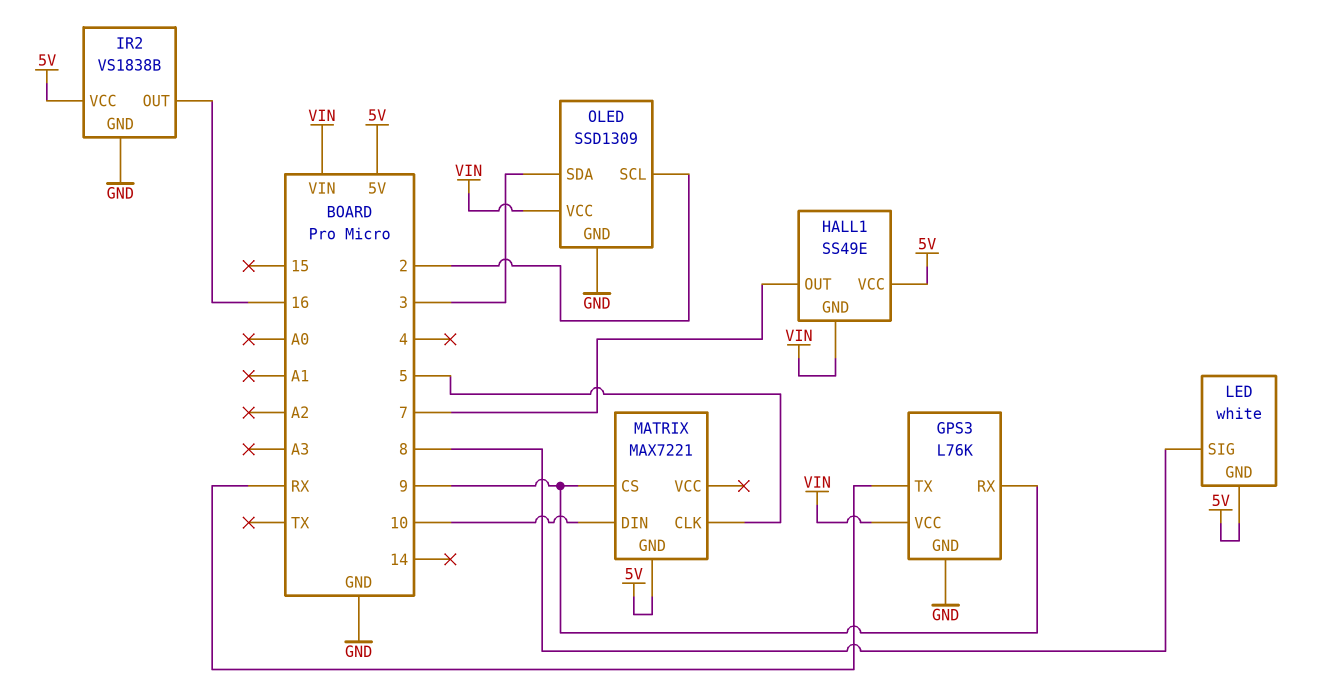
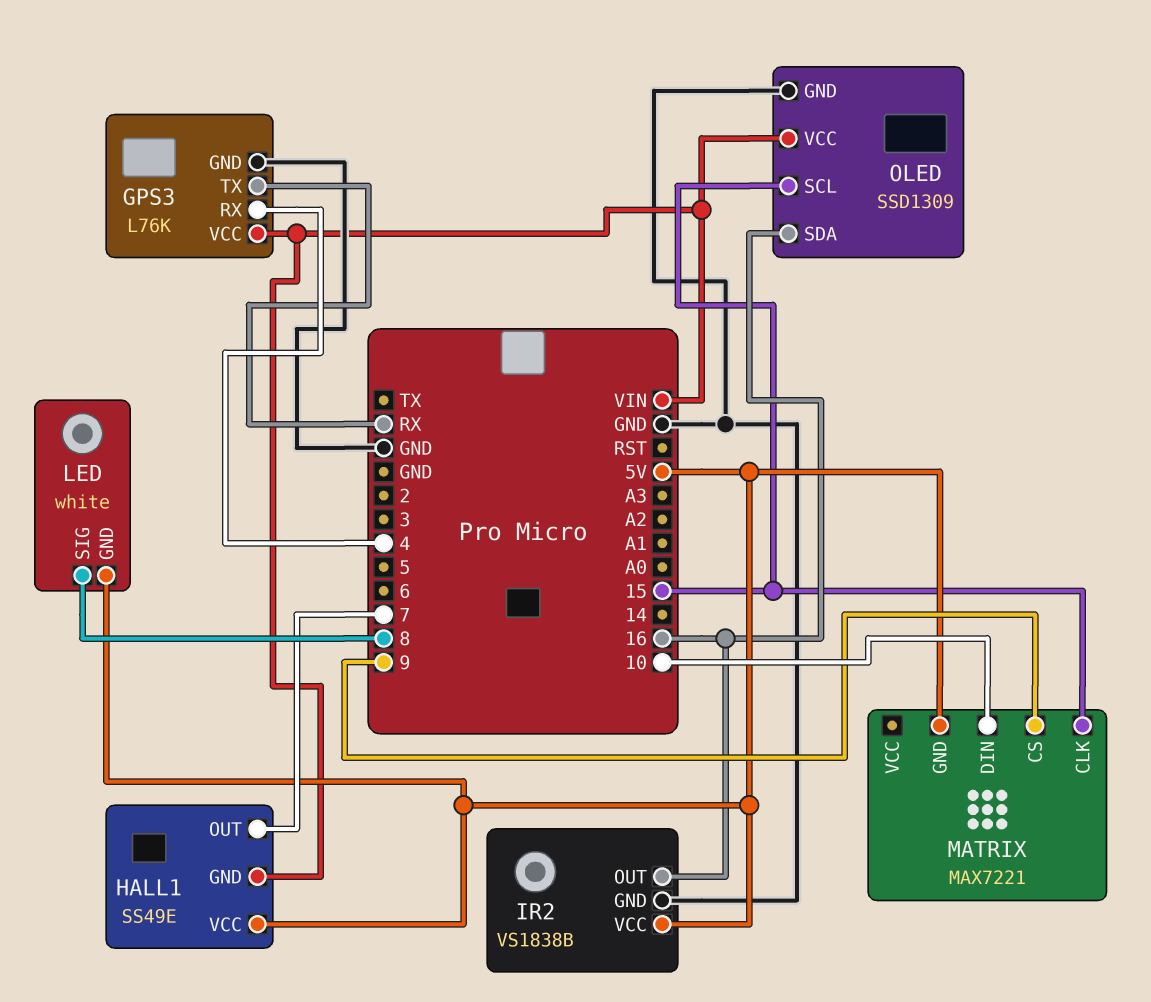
GPS3 pin RX: 9 -> 4
MATRIX pin CLK: 5 -> 15
OLED pin SCL: 2 -> 15
OLED pin SDA: 3 -> 16

